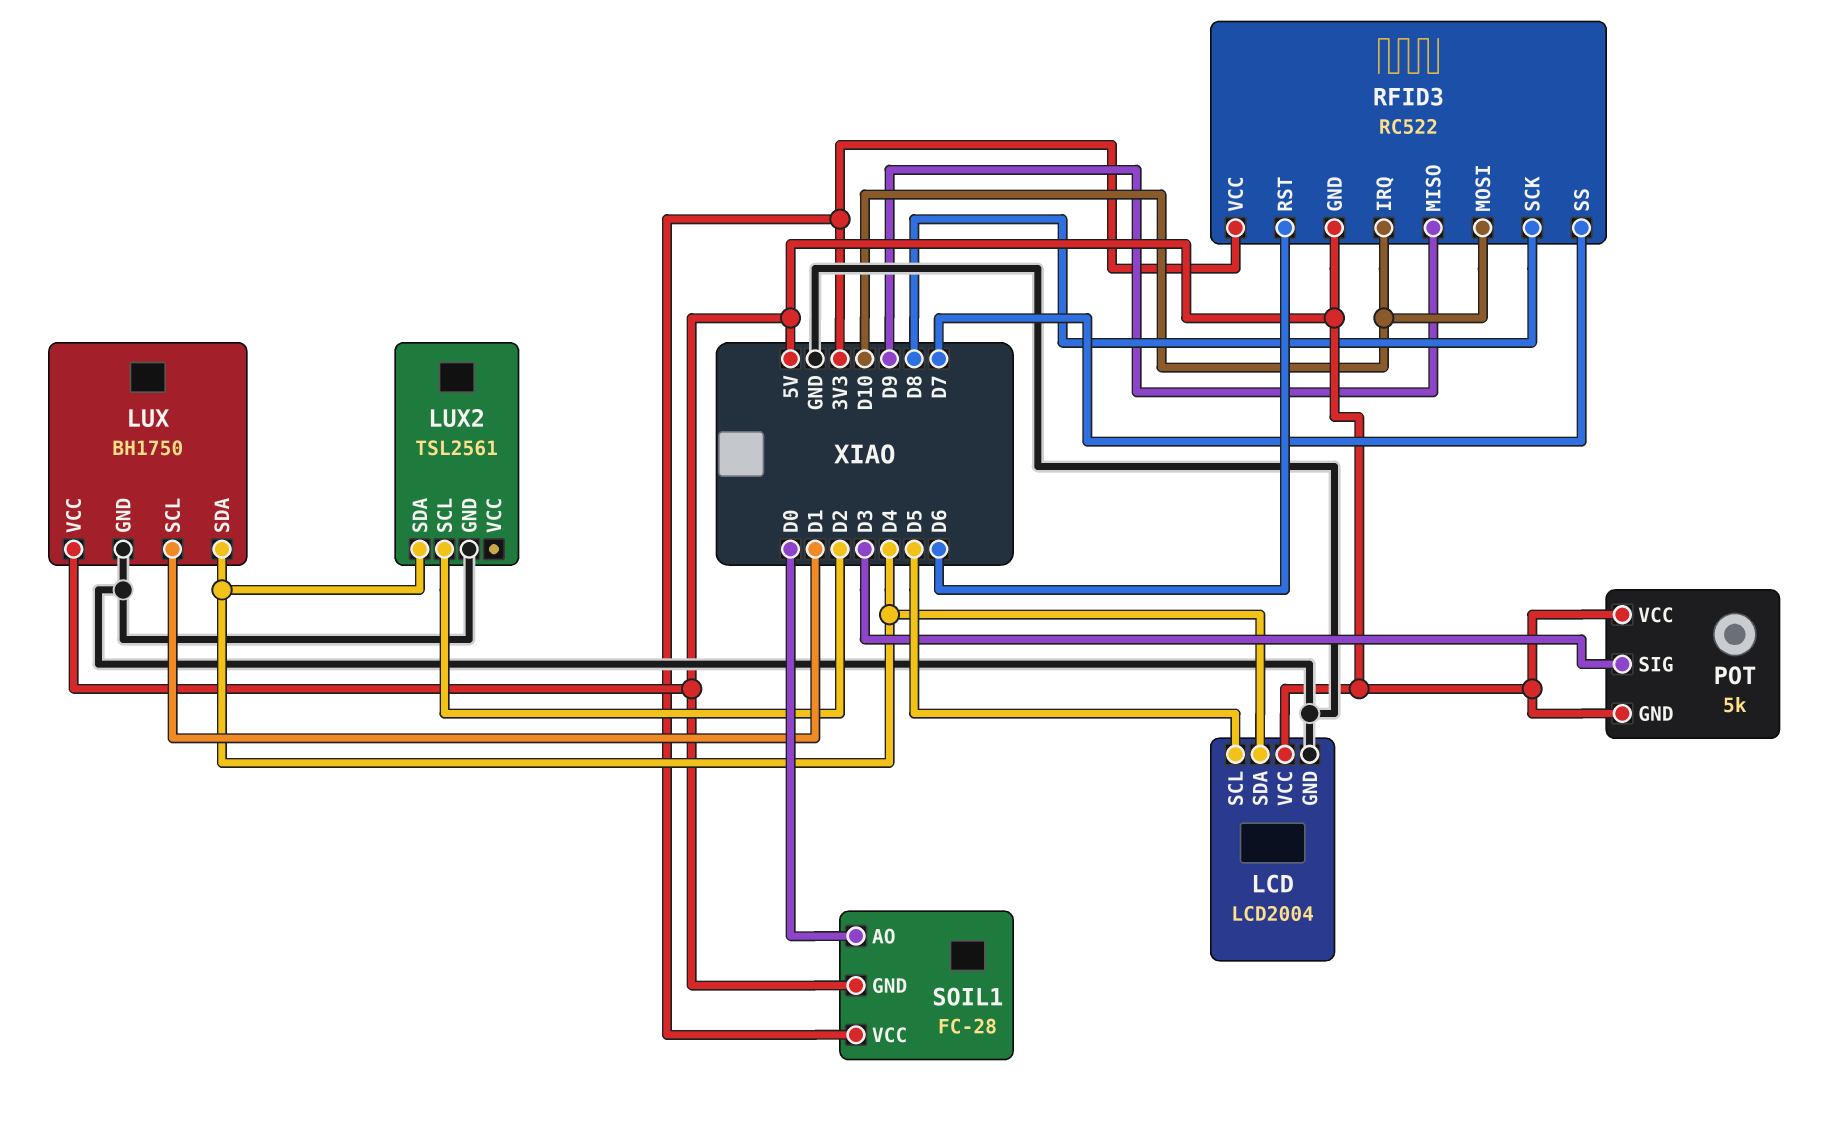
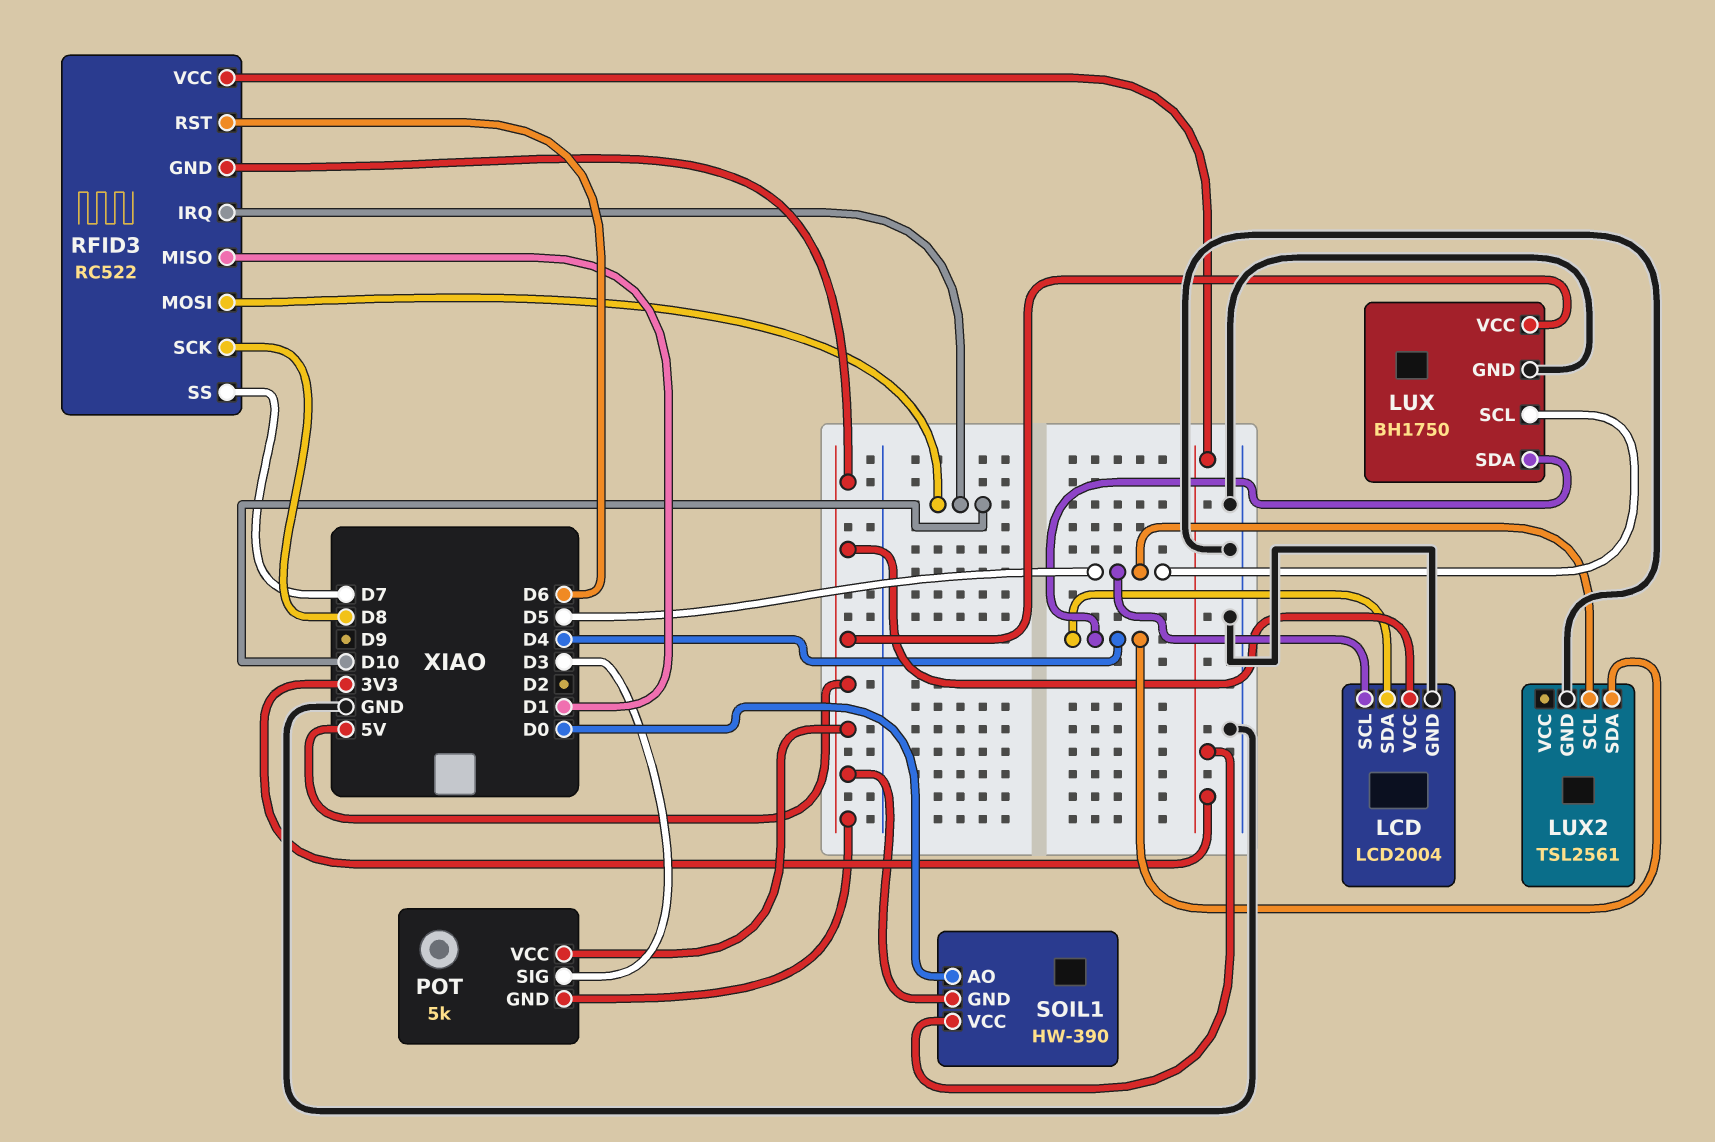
LUX pin SCL: D1 -> D5
LUX2 pin SCL: D2 -> D5
RFID3 pin MISO: D9 -> D1
SOIL1: FC-28 -> HW-390

